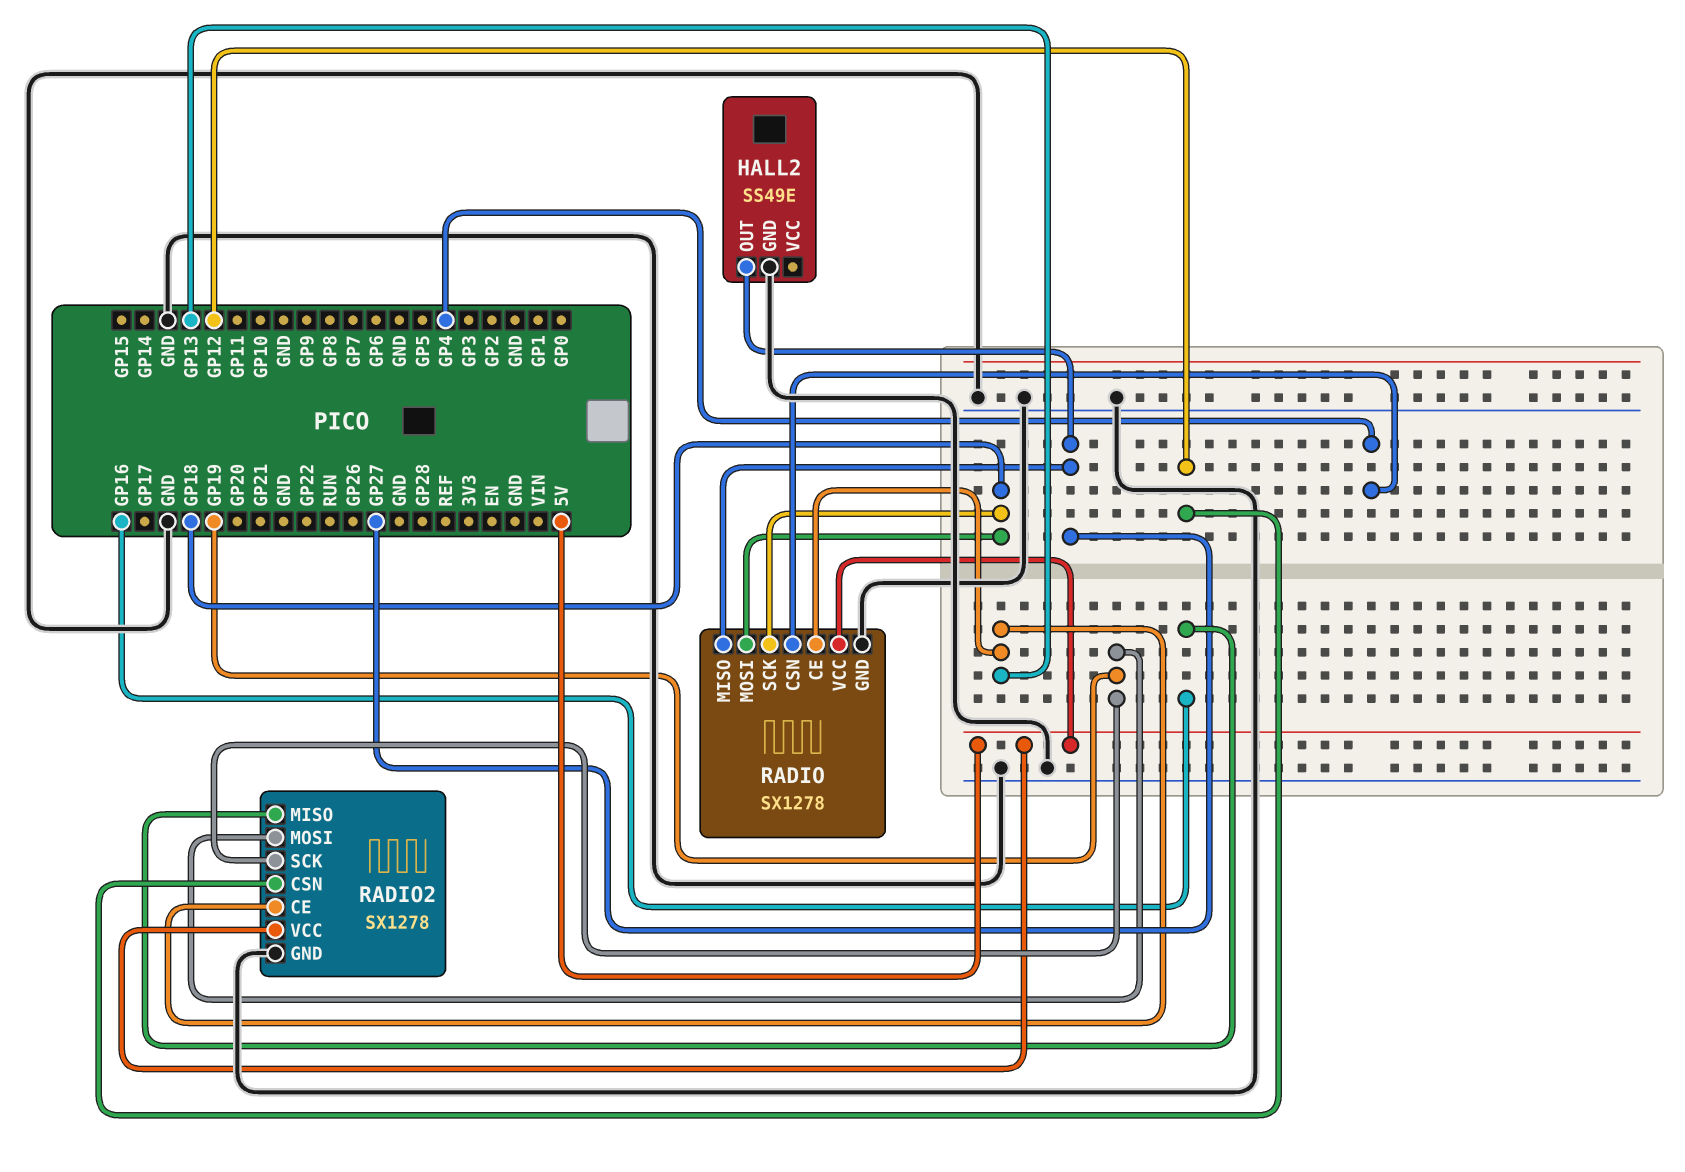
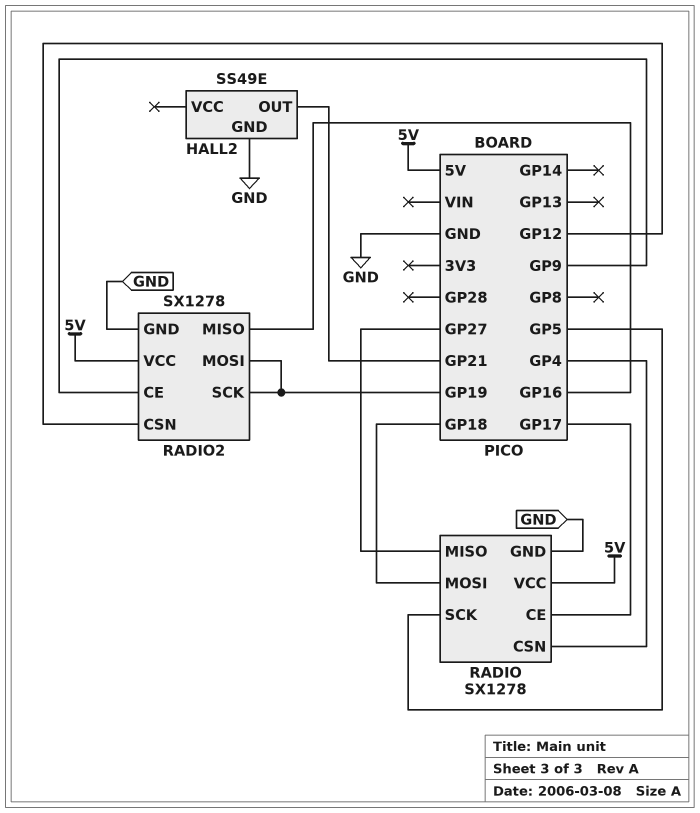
HALL2 pin OUT: GP27 -> GP21
RADIO pin CE: GP13 -> GP17
RADIO pin SCK: GP18 -> GP5
RADIO2 pin CE: GP13 -> GP9

